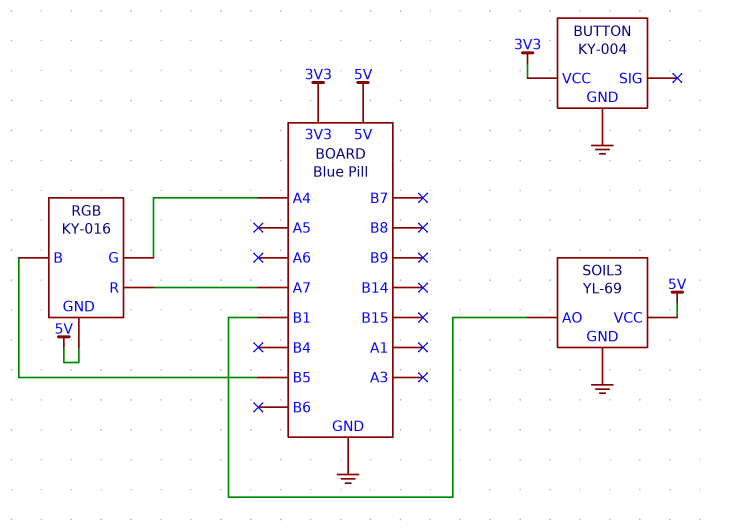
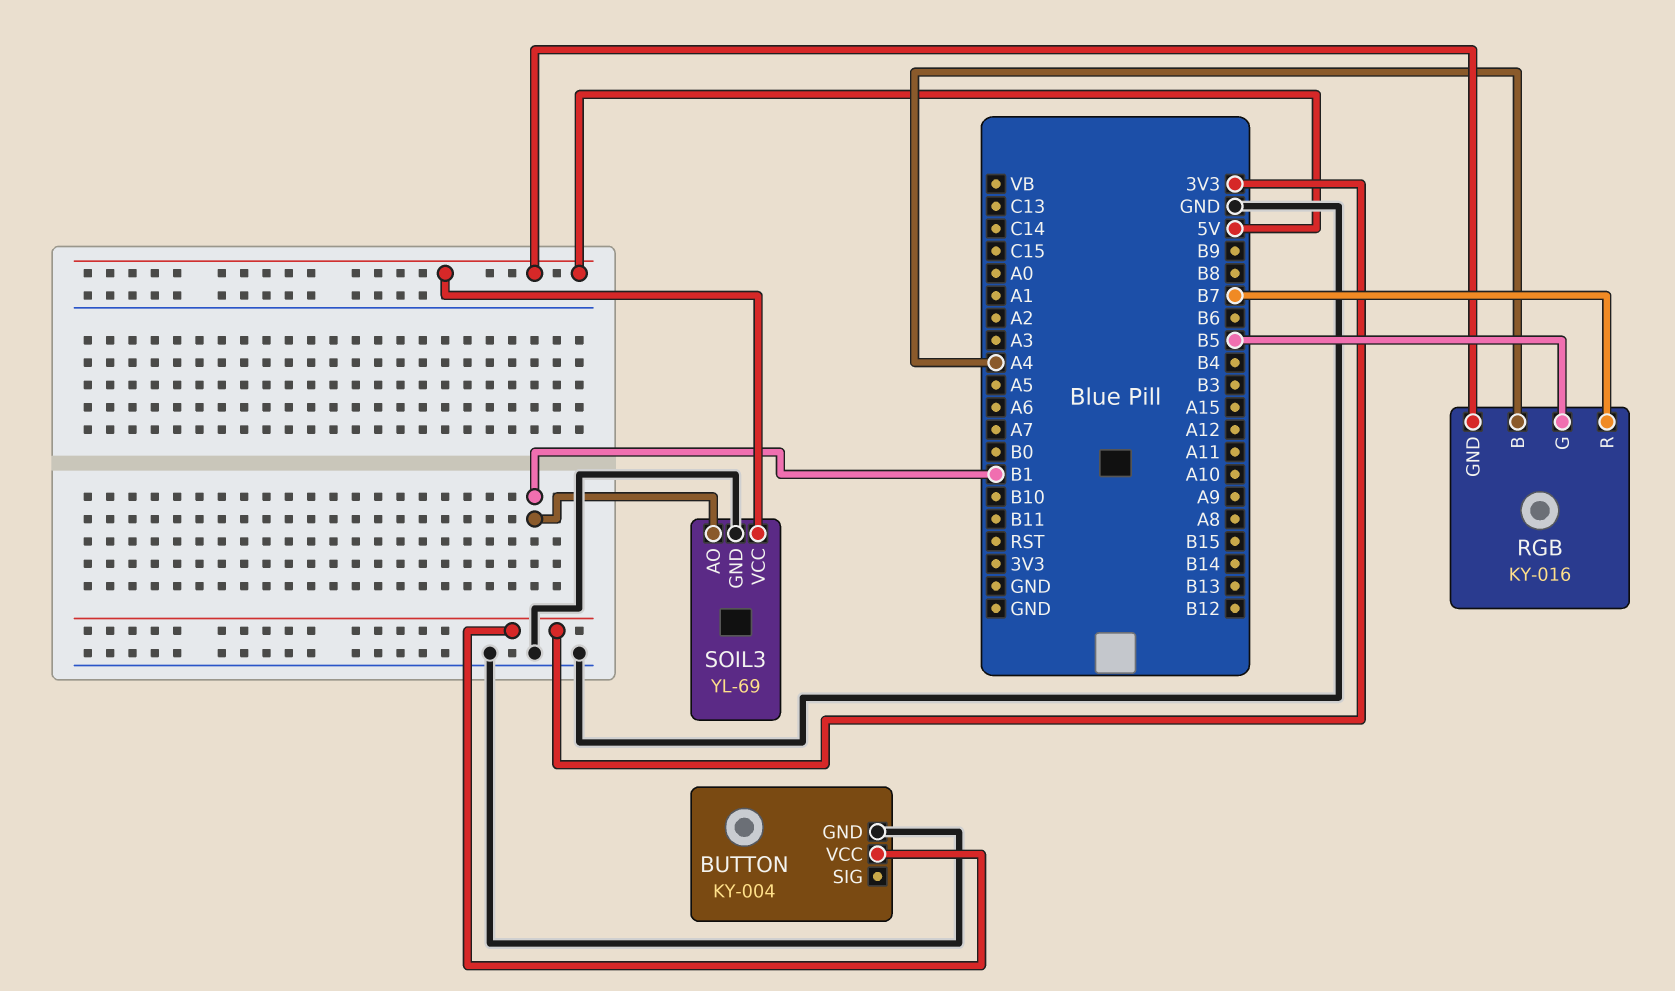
RGB pin B: B5 -> A4
RGB pin G: A4 -> B5
RGB pin R: A7 -> B7

